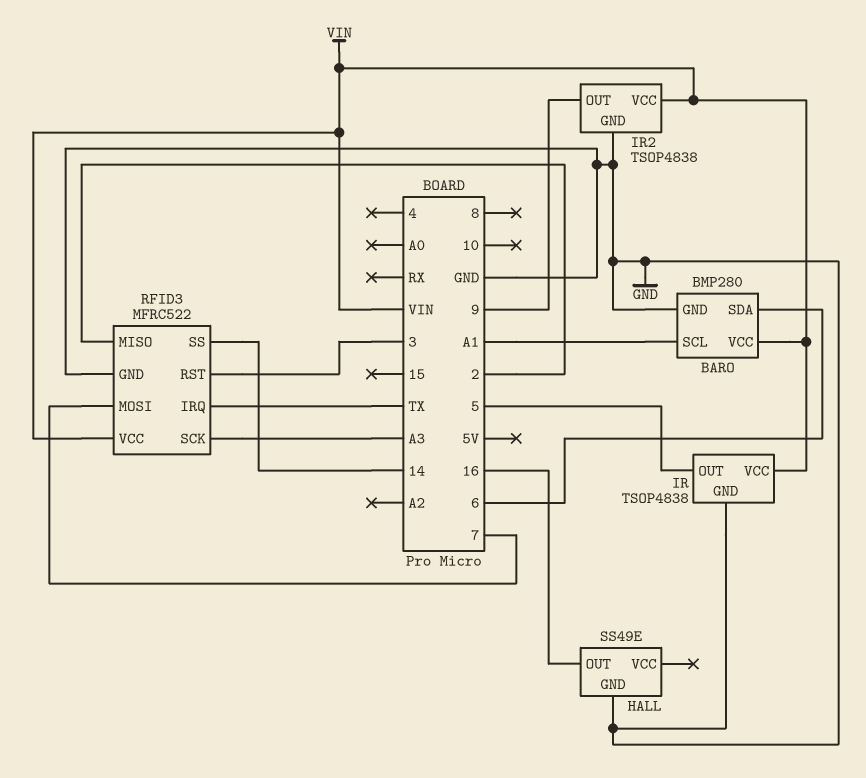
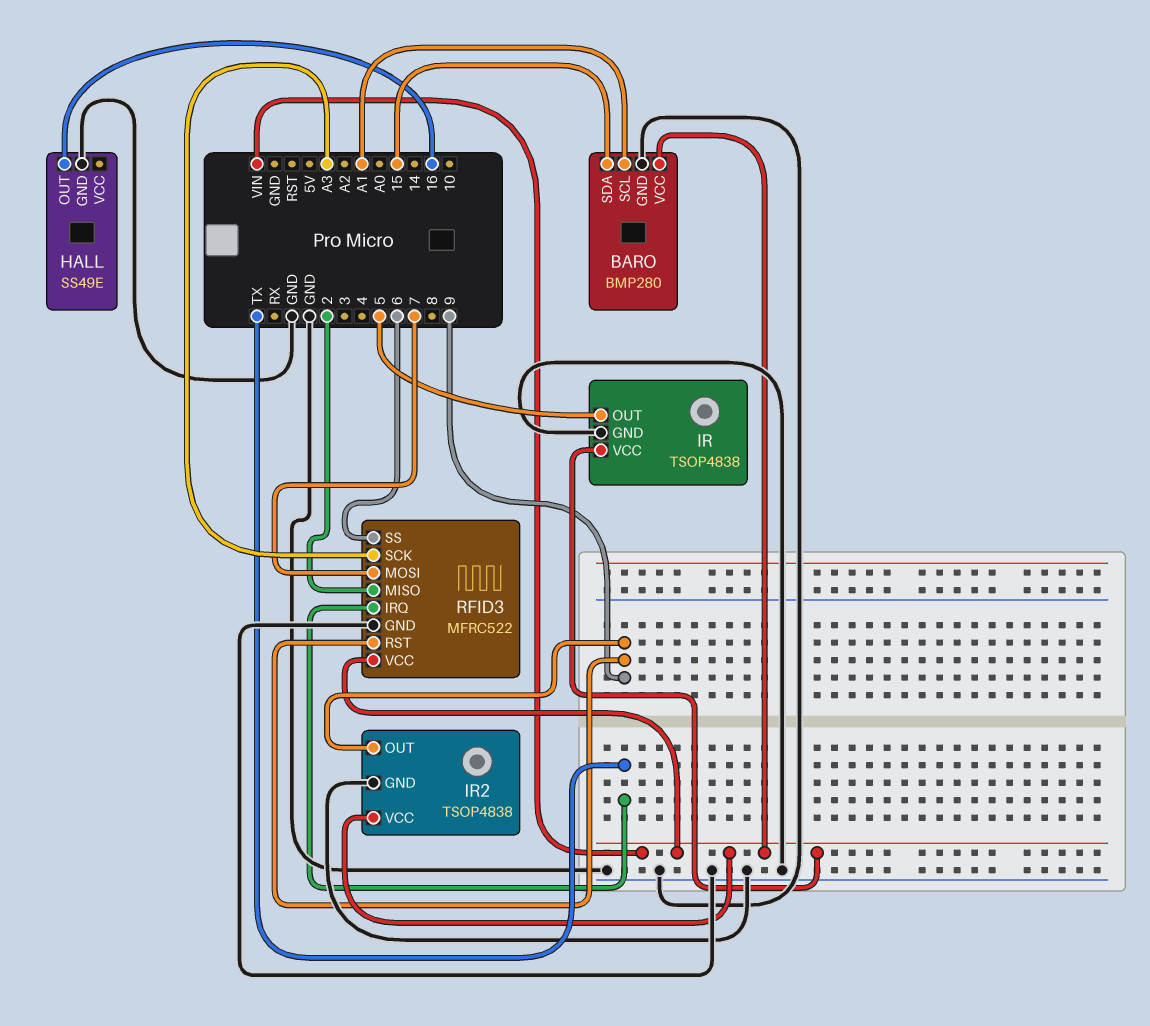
BARO pin SDA: 6 -> 15
RFID3 pin RST: 3 -> 9
RFID3 pin SS: 14 -> 6

